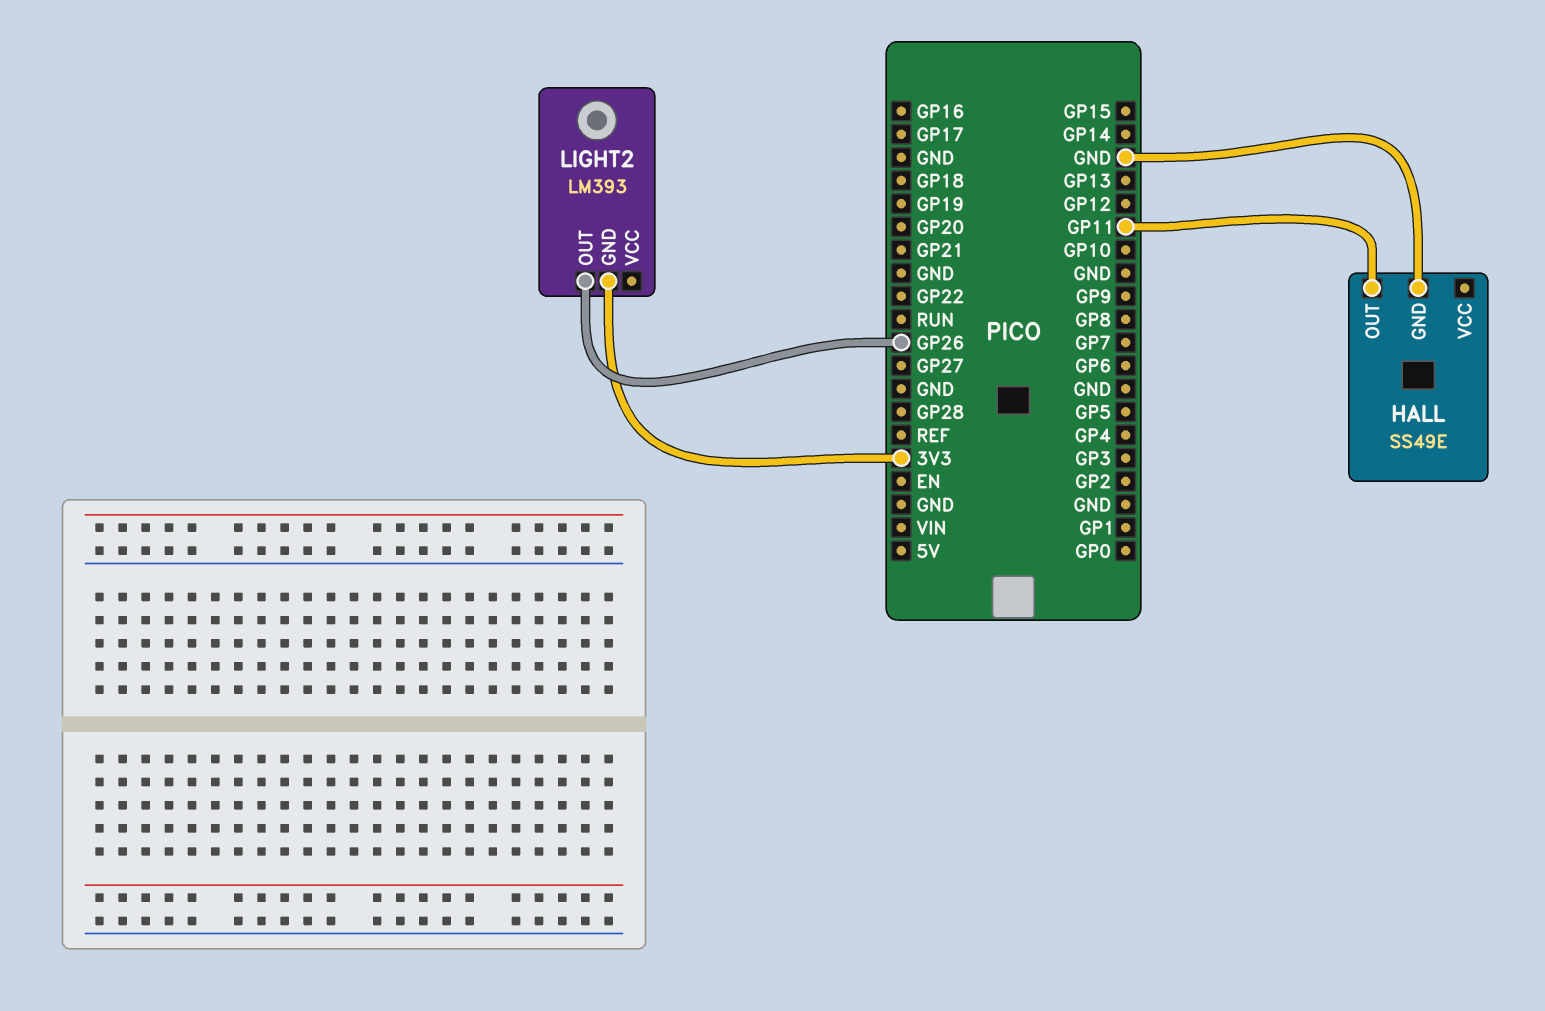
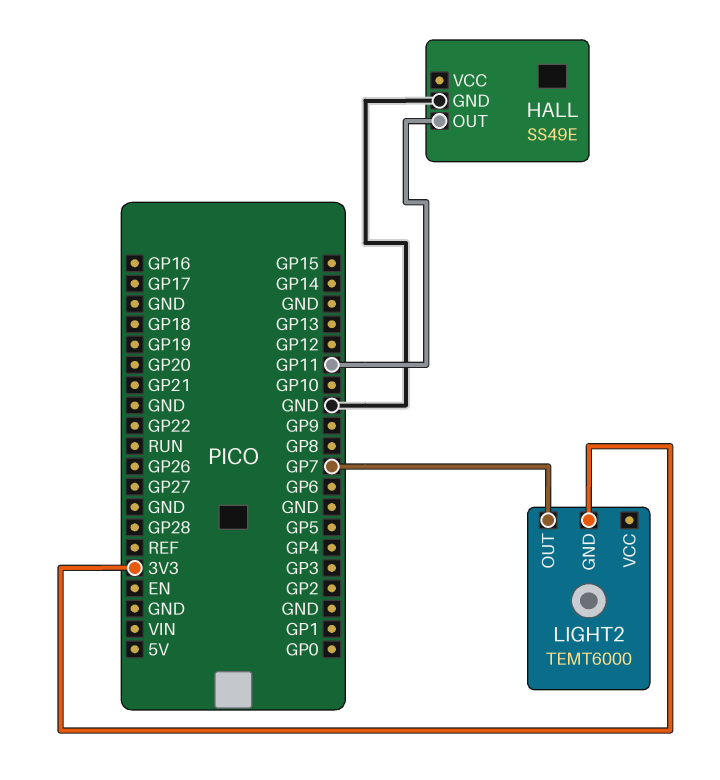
LIGHT2: LM393 -> TEMT6000
LIGHT2 pin OUT: GP26 -> GP7

